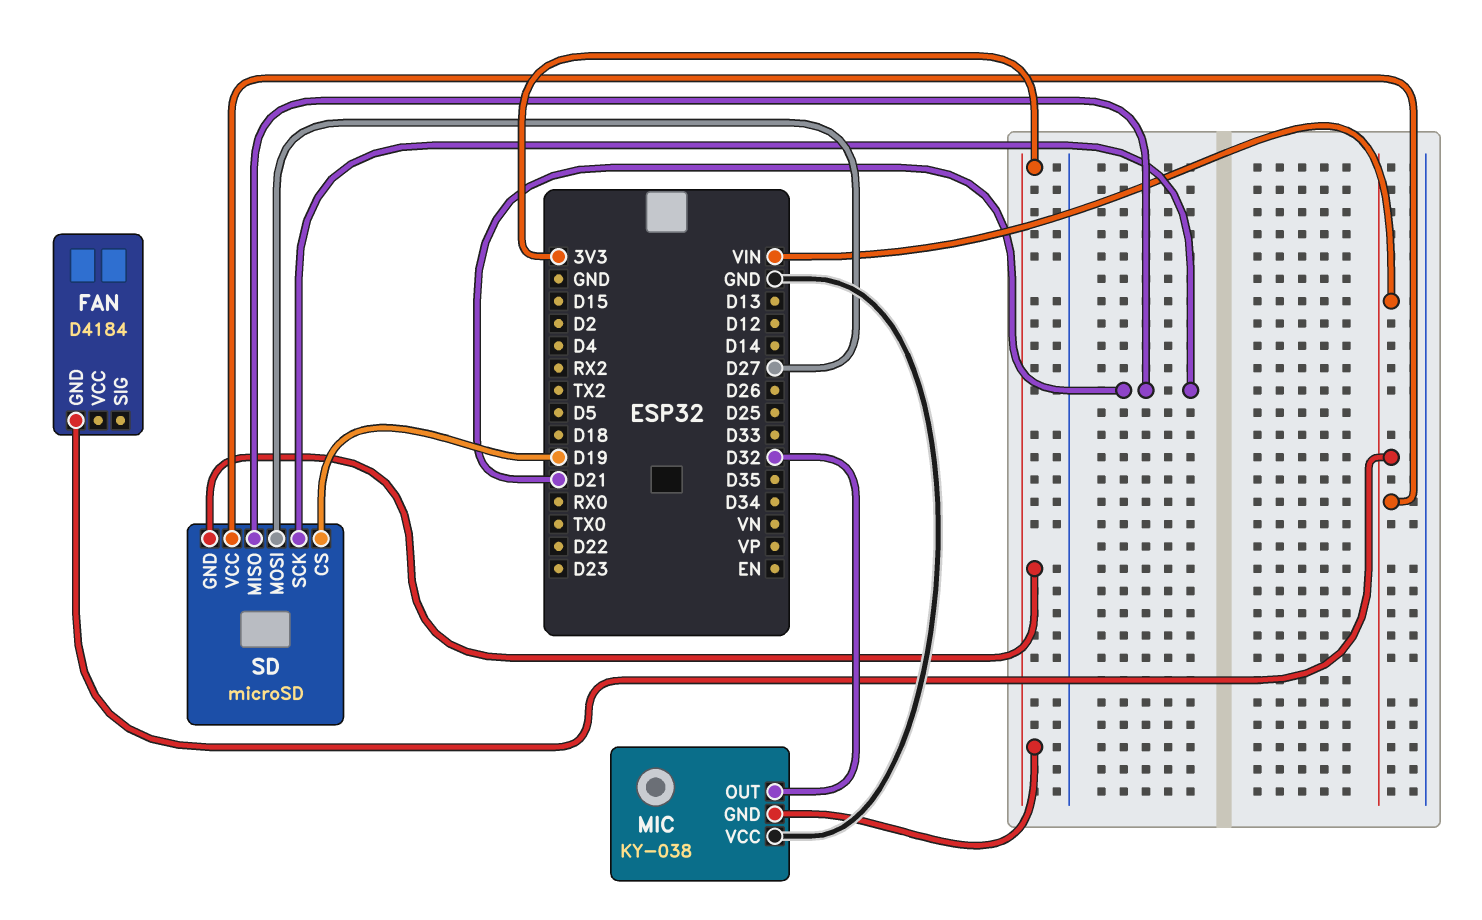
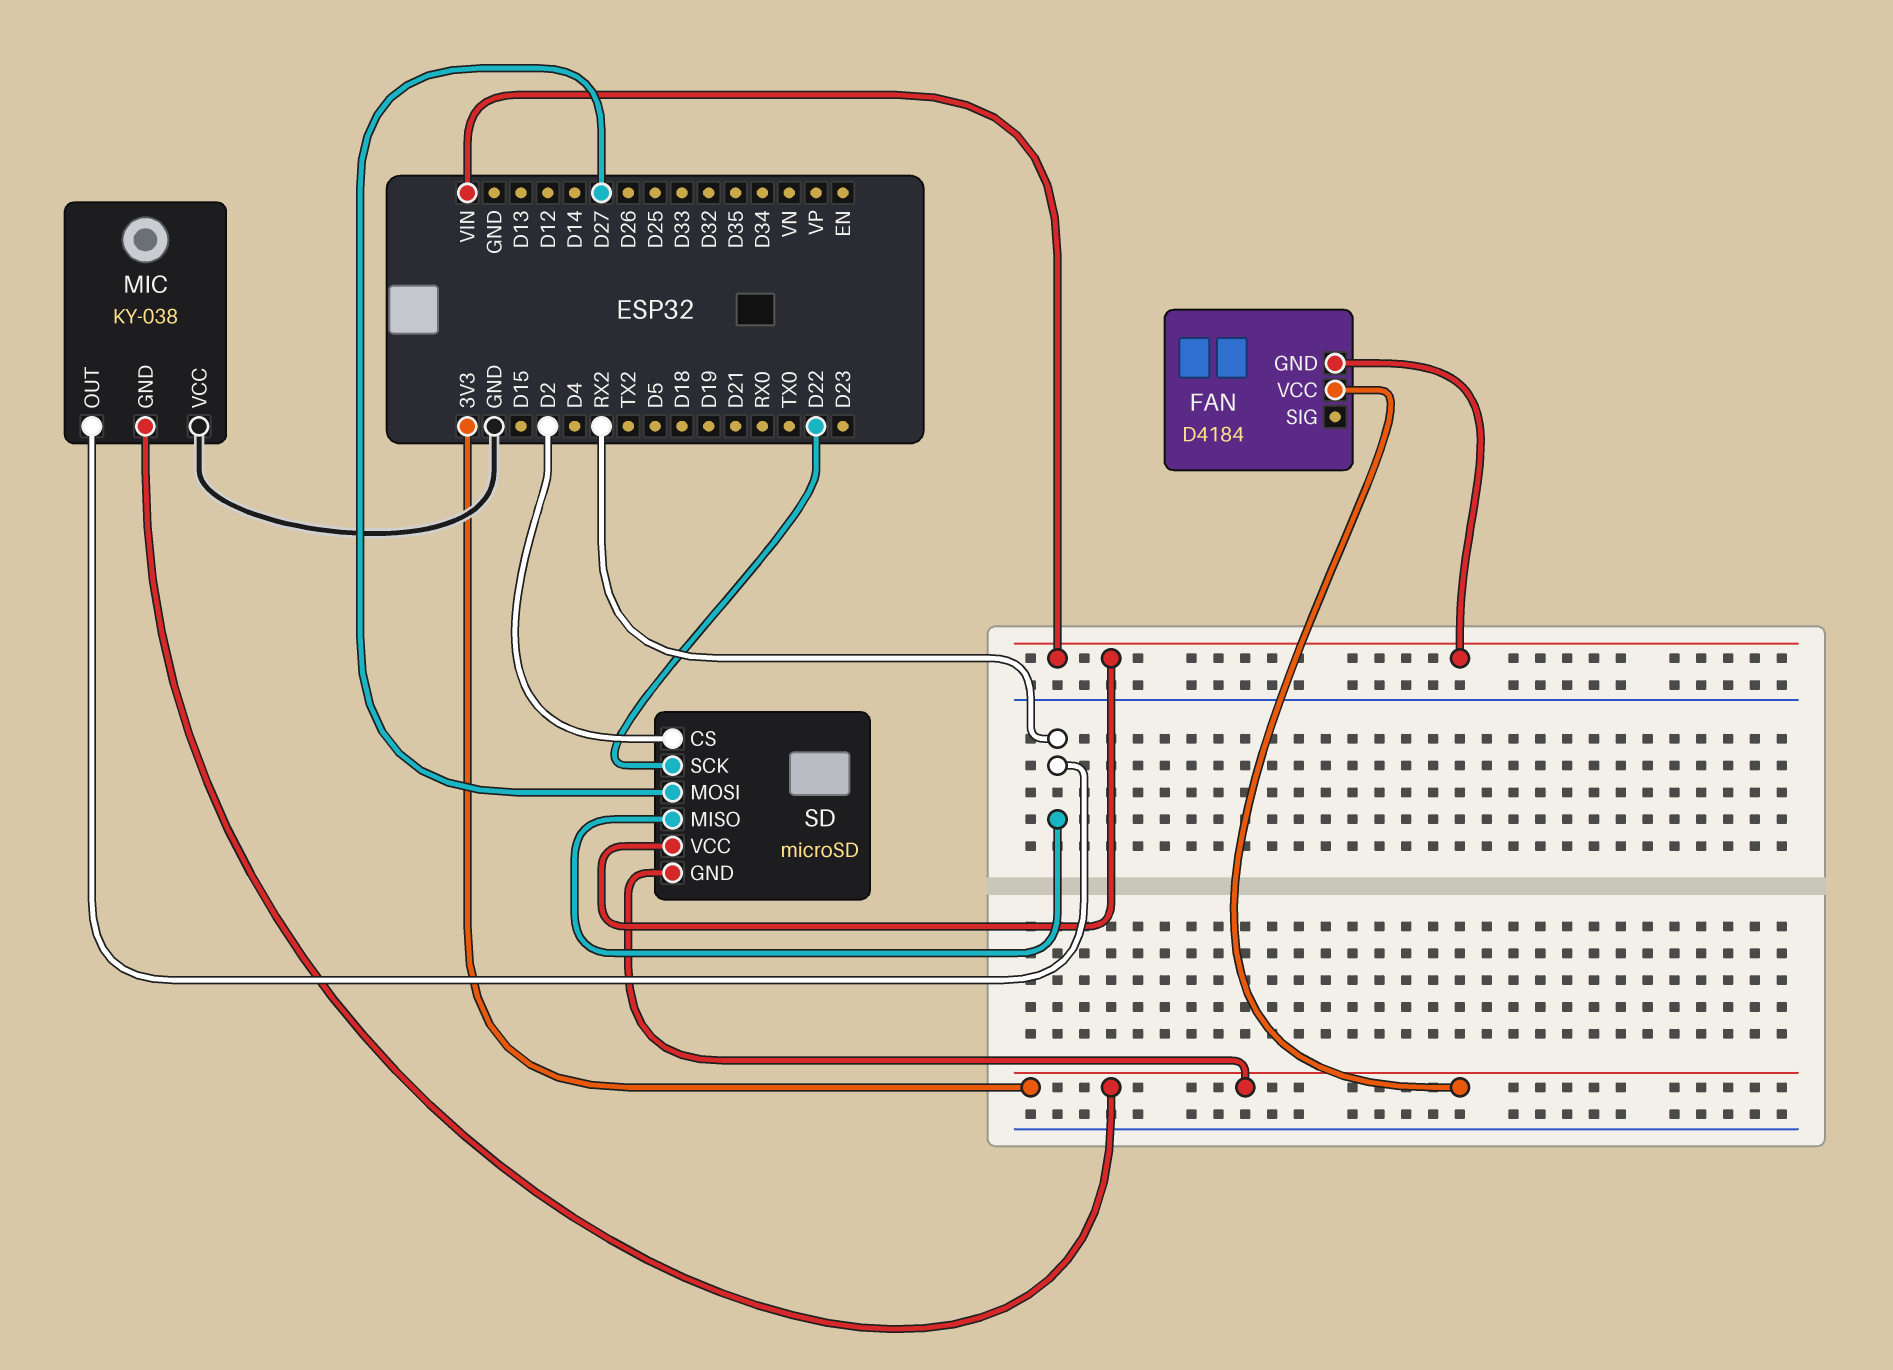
FAN pin VCC: none -> 3V3
MIC pin OUT: D32 -> RX2
SD pin CS: D19 -> D2
SD pin MISO: D21 -> RX2
SD pin SCK: D21 -> D22

